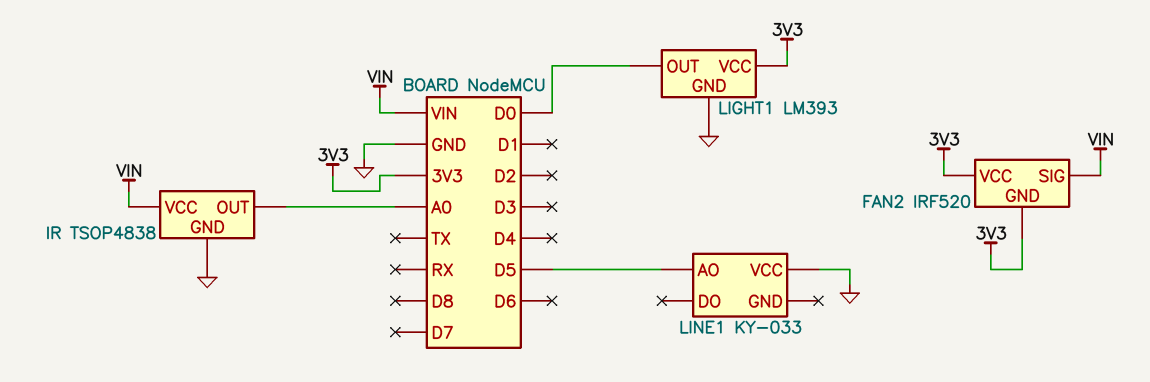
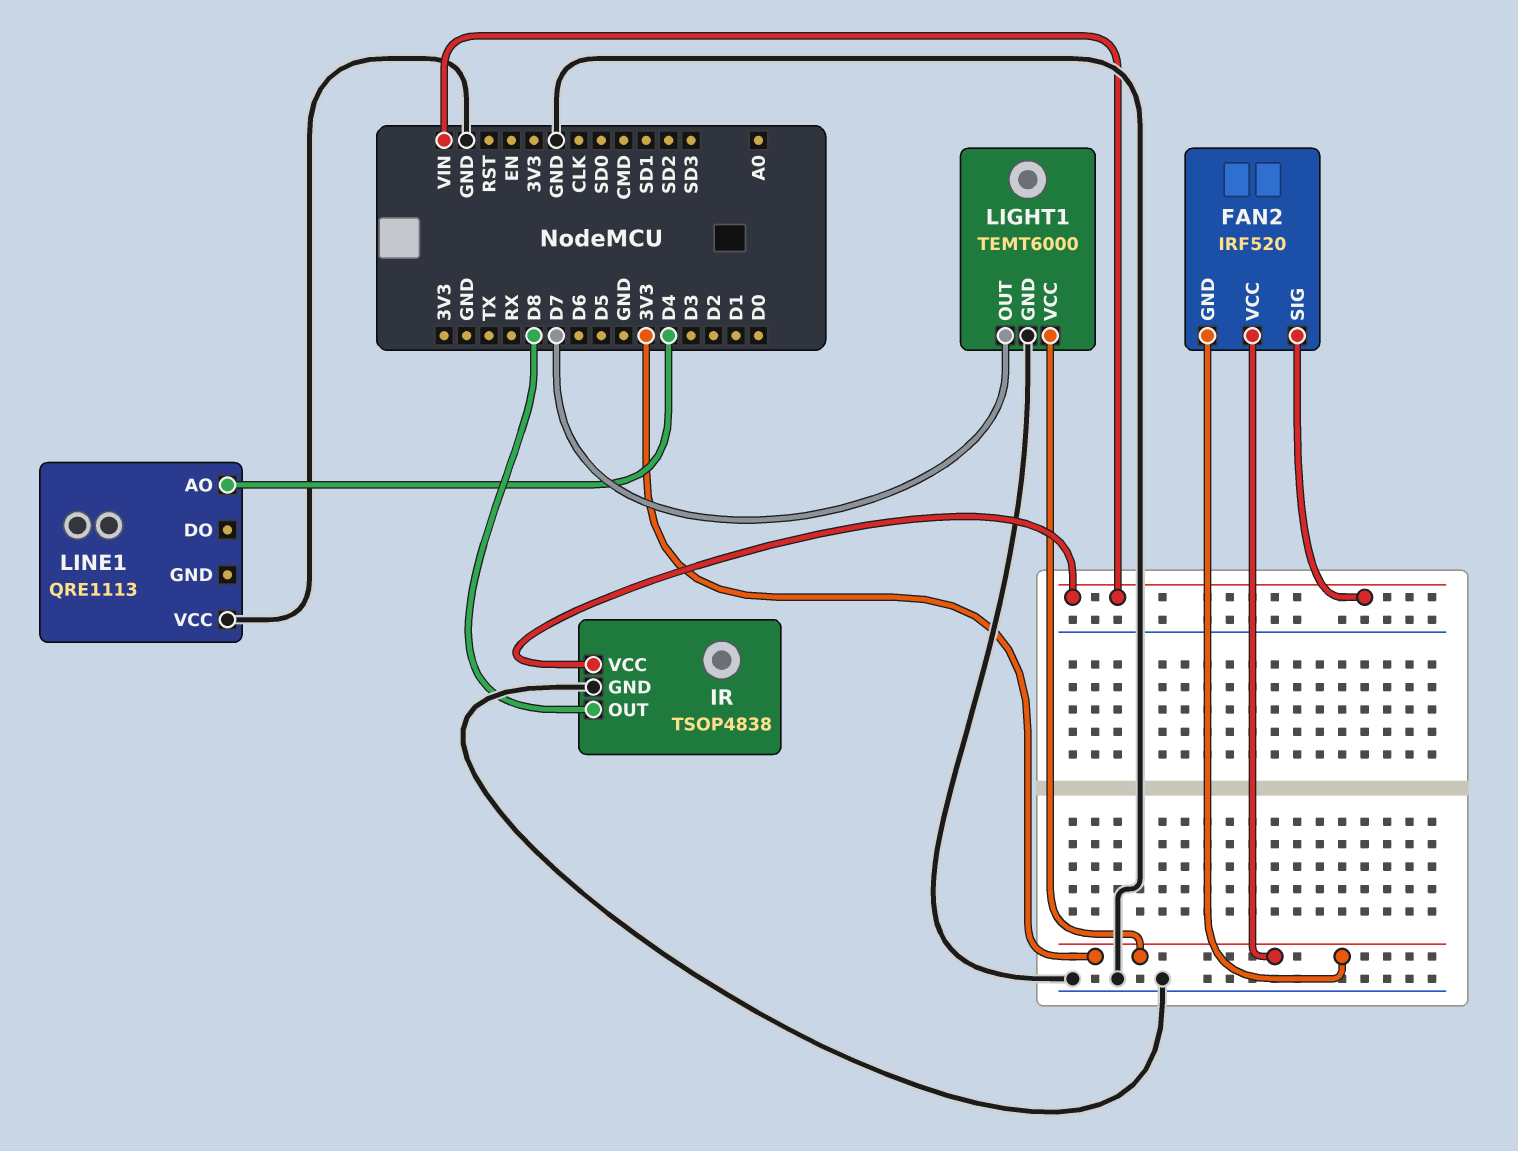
IR pin OUT: A0 -> D8
LIGHT1: LM393 -> TEMT6000
LIGHT1 pin OUT: D0 -> D7
LINE1: KY-033 -> QRE1113
LINE1 pin AO: D5 -> D4

